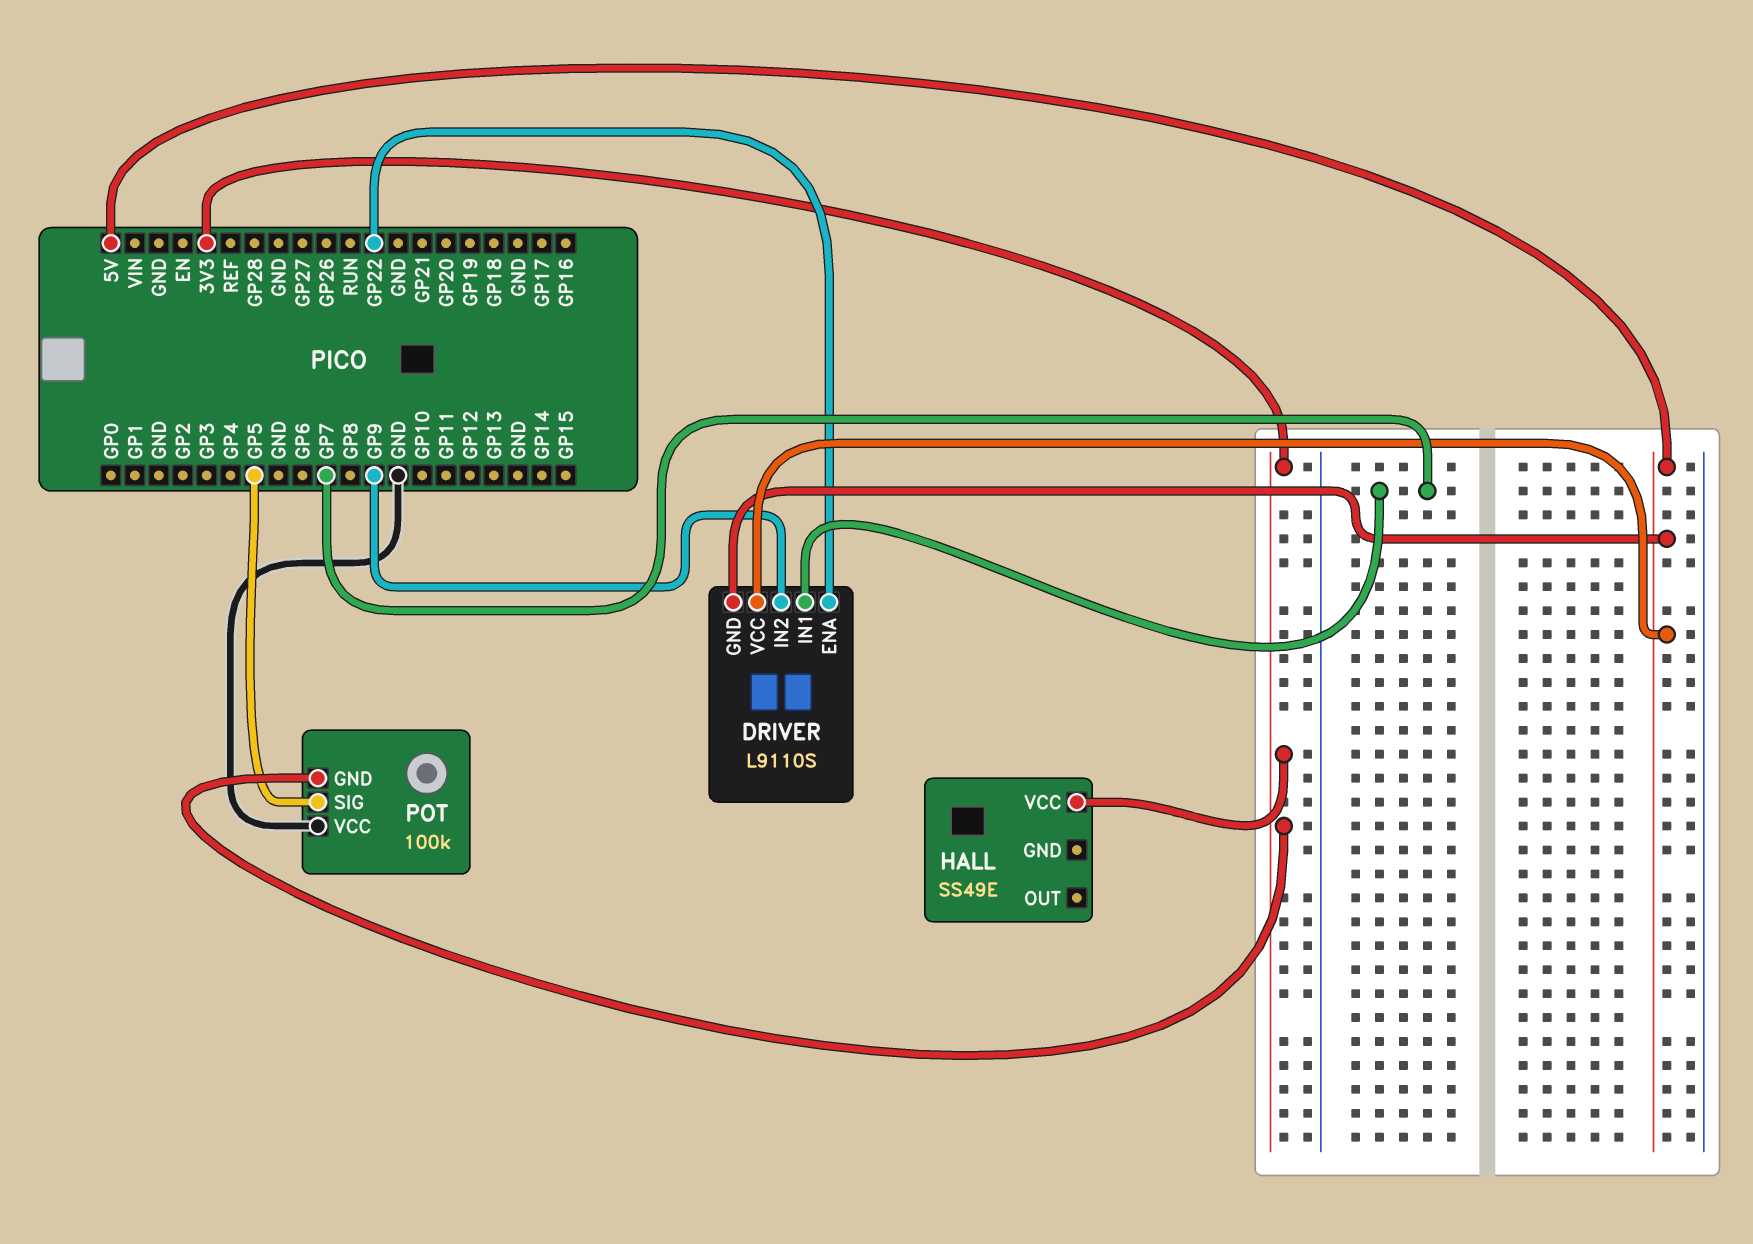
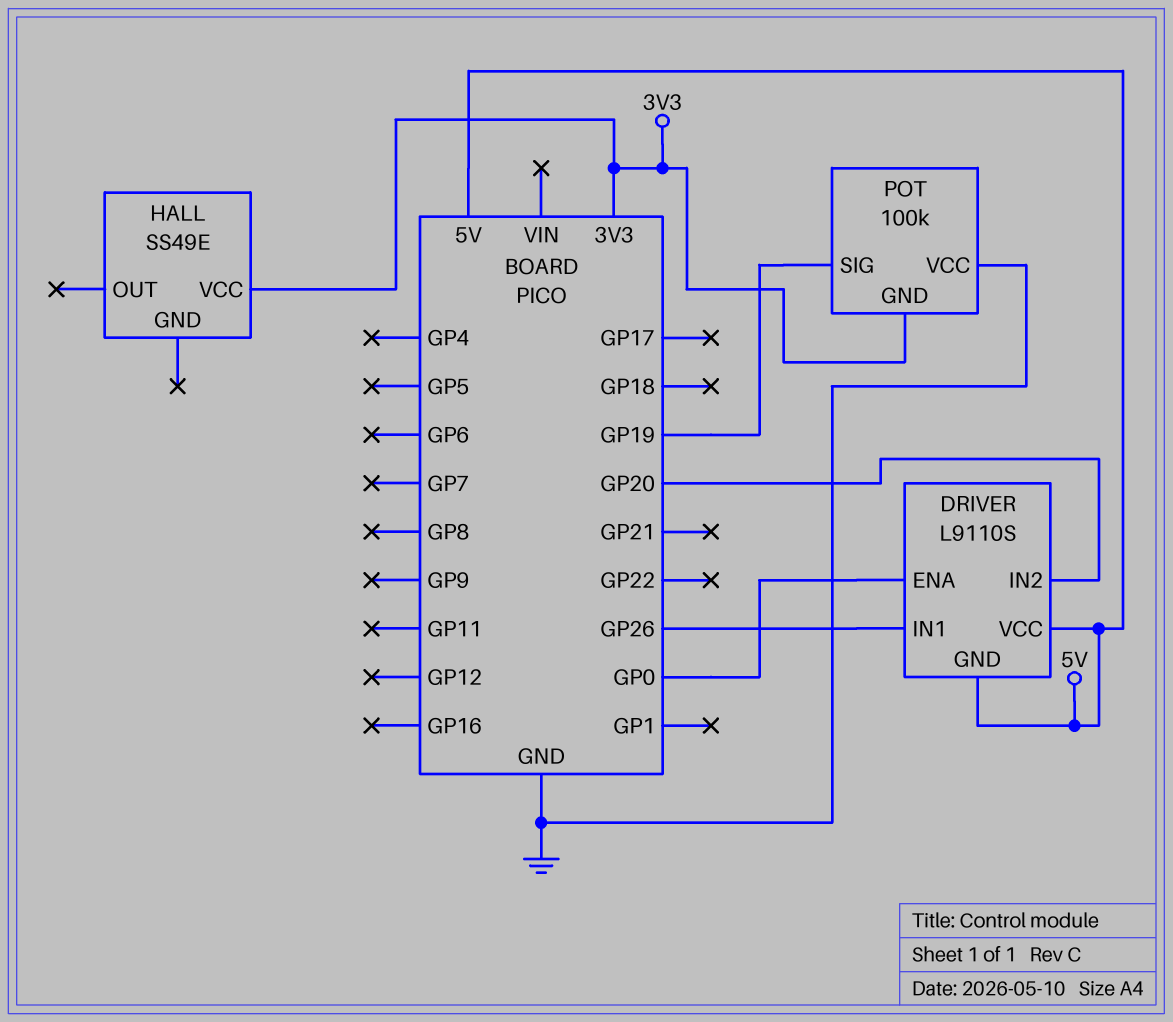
DRIVER pin ENA: GP22 -> GP0
DRIVER pin IN1: GP7 -> GP26
DRIVER pin IN2: GP9 -> GP20
POT pin SIG: GP5 -> GP19

